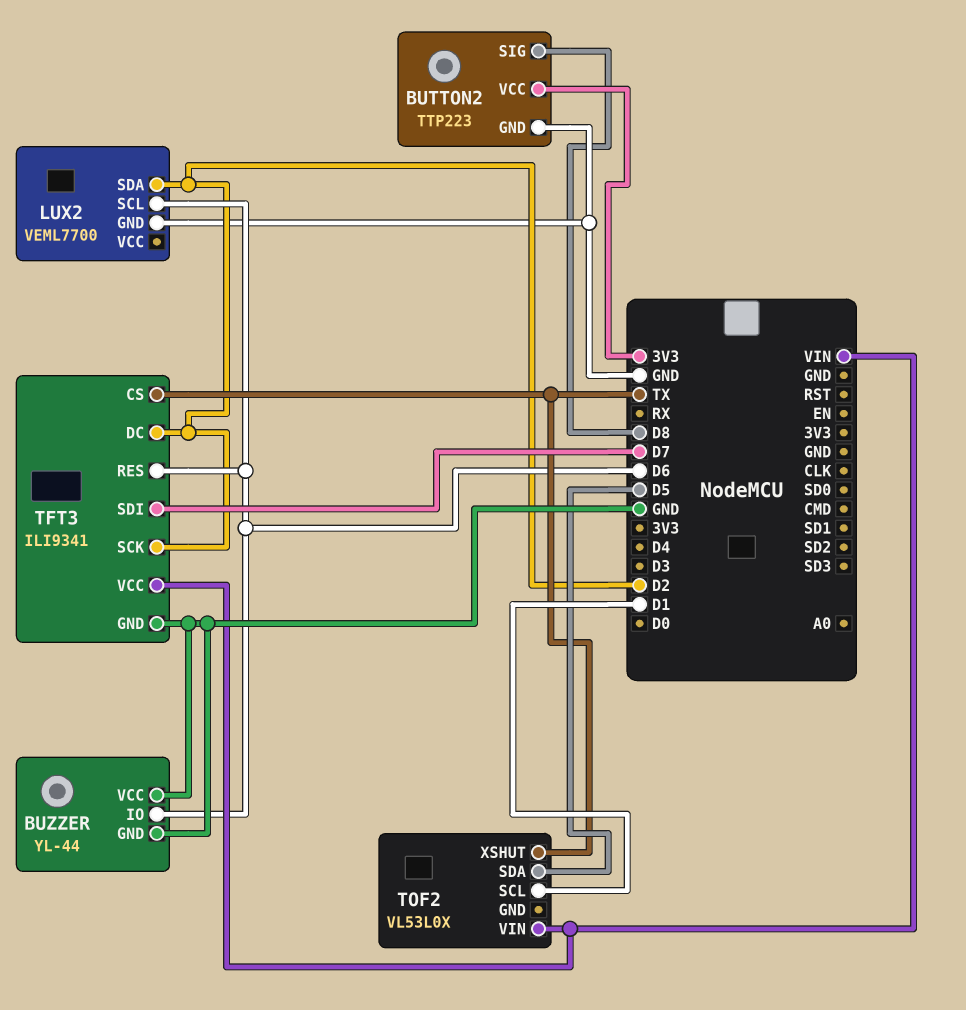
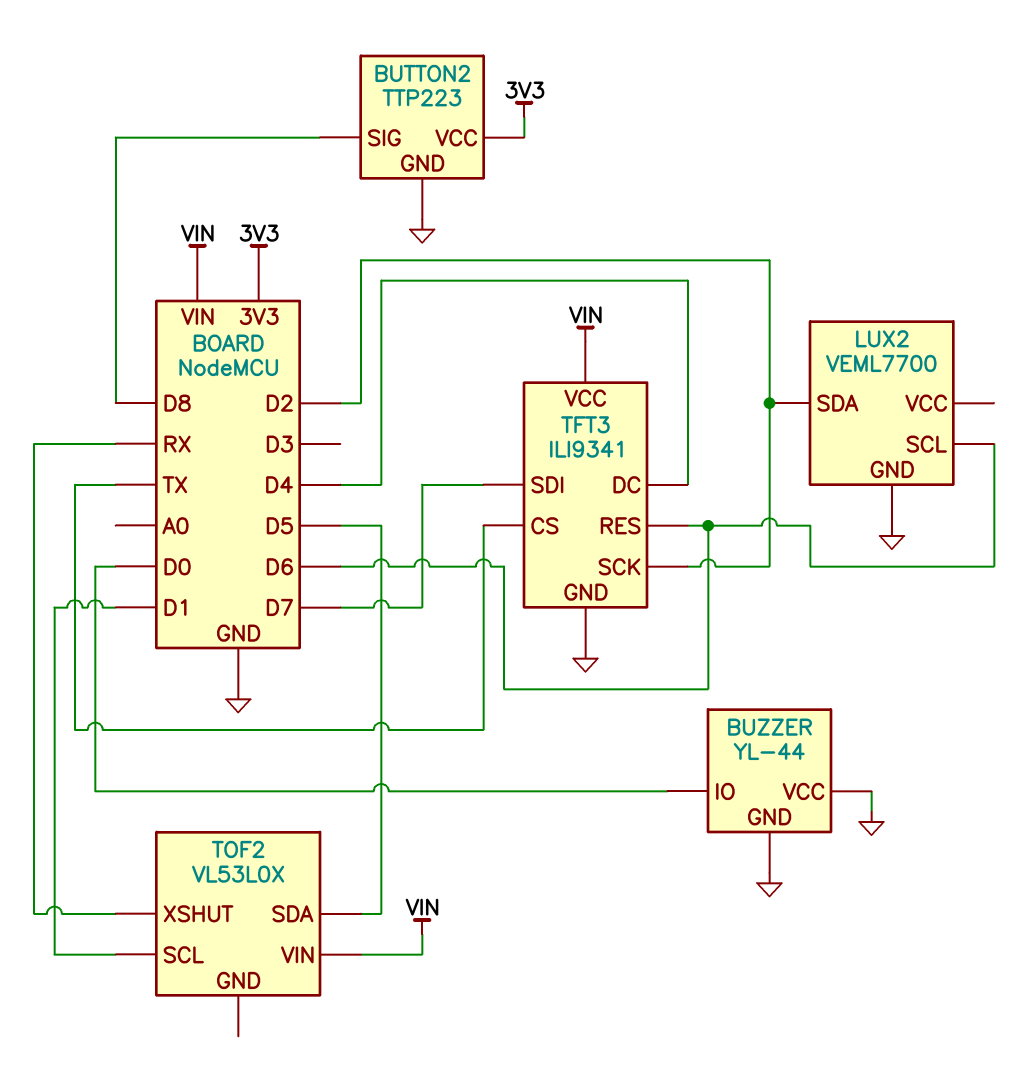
BUZZER pin IO: D6 -> D0
TFT3 pin DC: D2 -> D4
TOF2 pin XSHUT: TX -> RX

